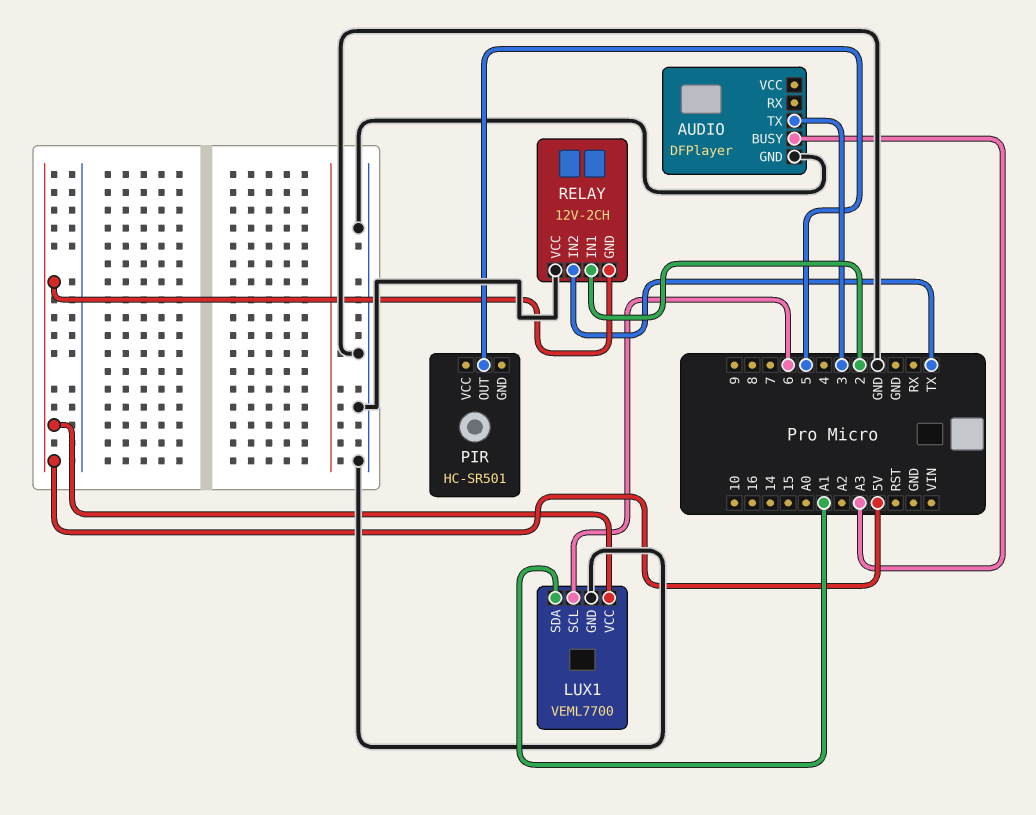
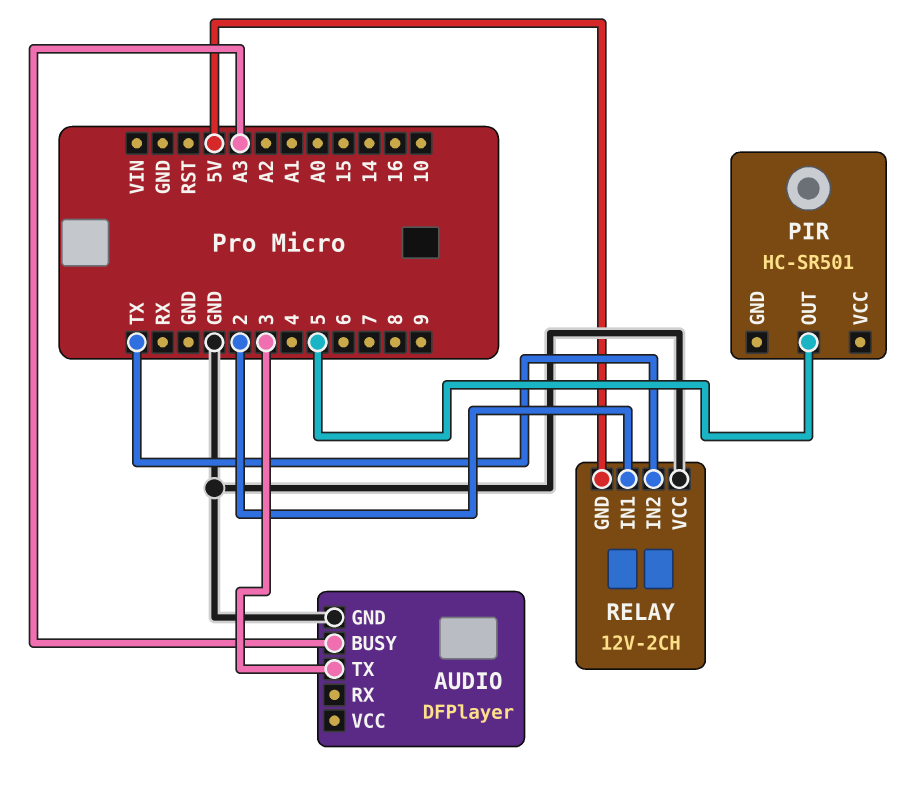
LUX1: VEML7700 -> none
LUX1 pin GND: GND -> none
LUX1 pin SCL: 6 -> none
LUX1 pin SDA: A1 -> none
LUX1 pin VCC: 5V -> none

